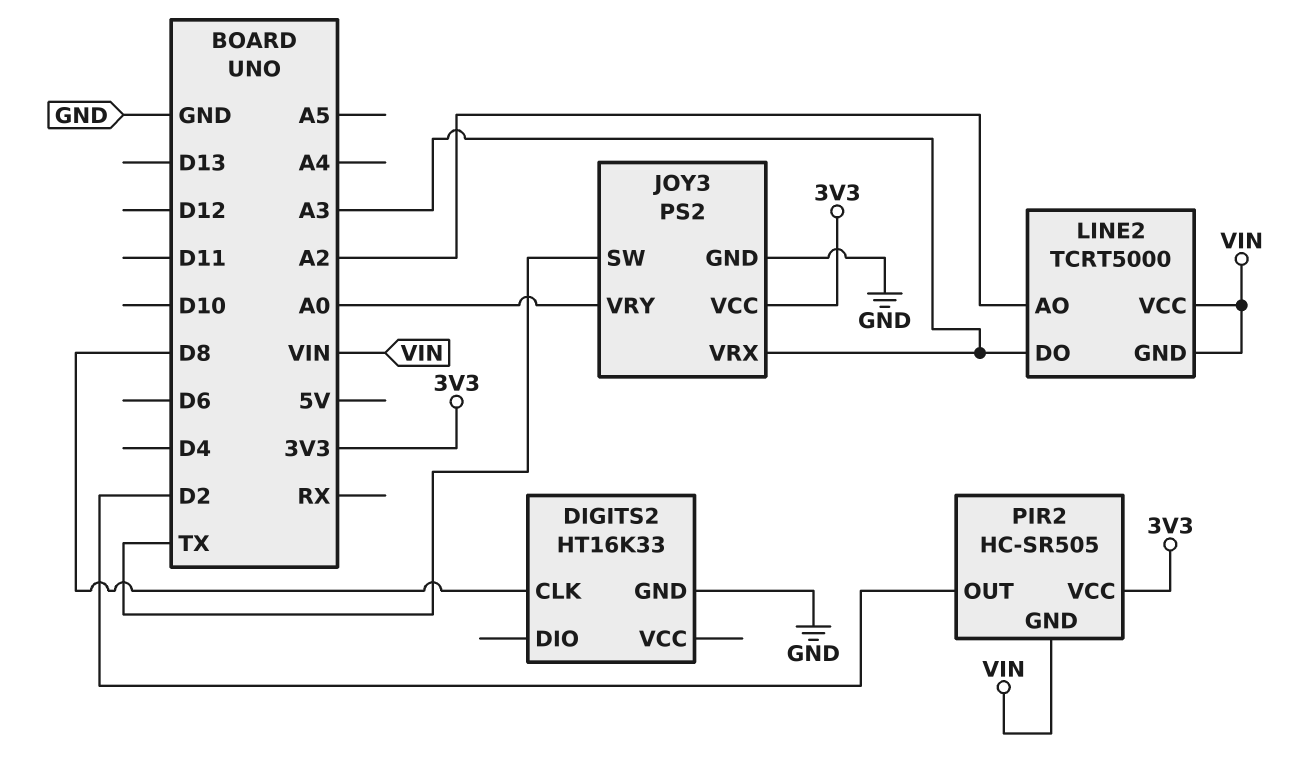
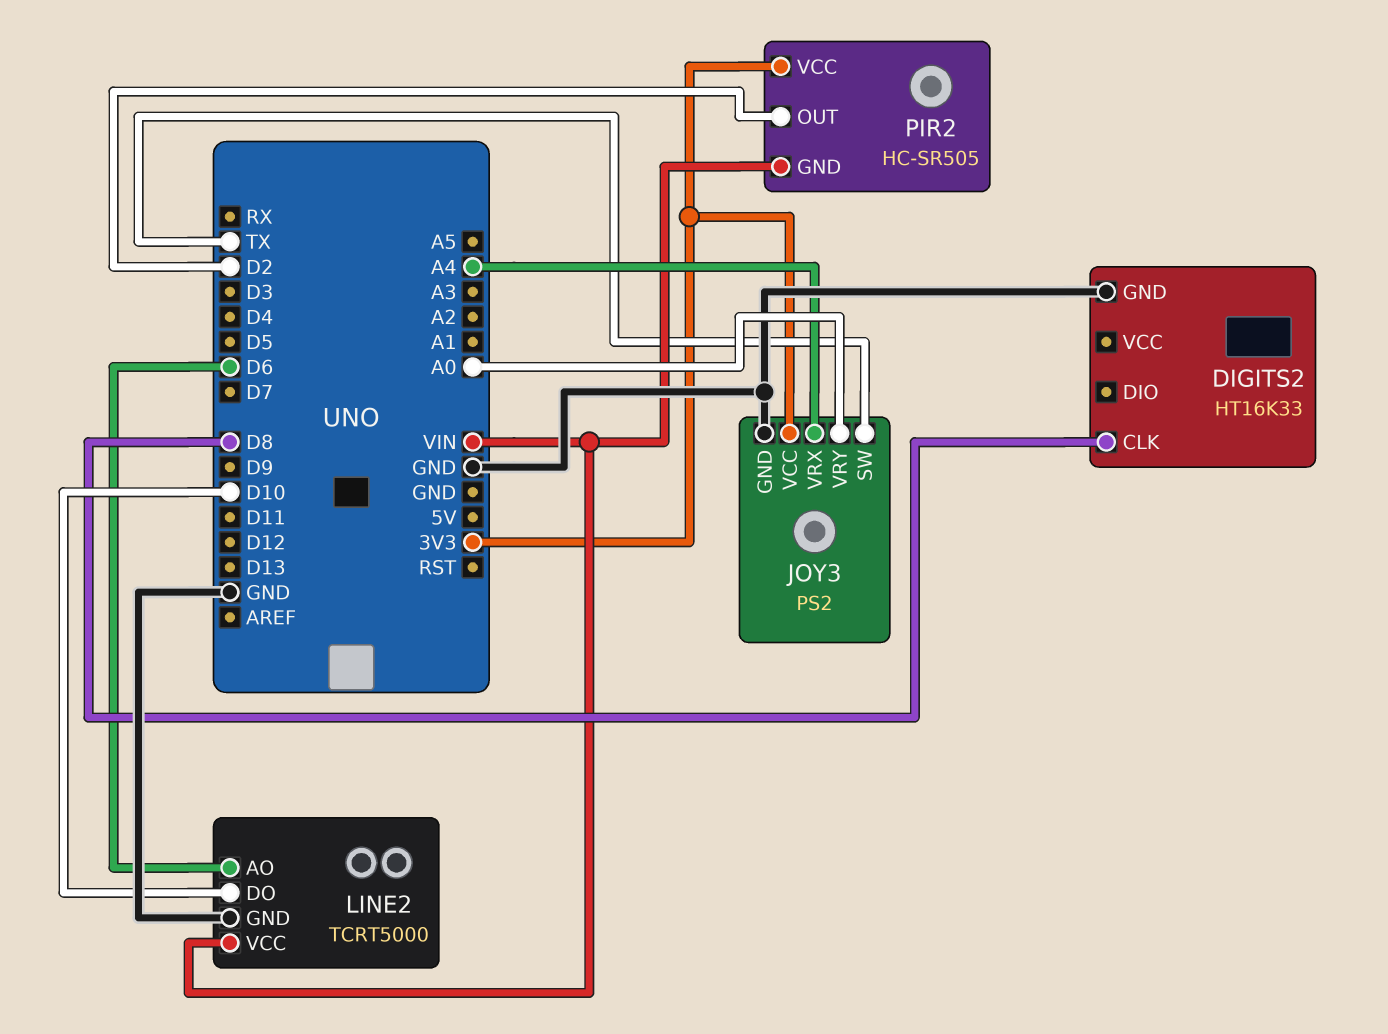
JOY3 pin VRX: A3 -> A4
LINE2 pin AO: A2 -> D6
LINE2 pin DO: A3 -> D10
LINE2 pin GND: VIN -> GND

